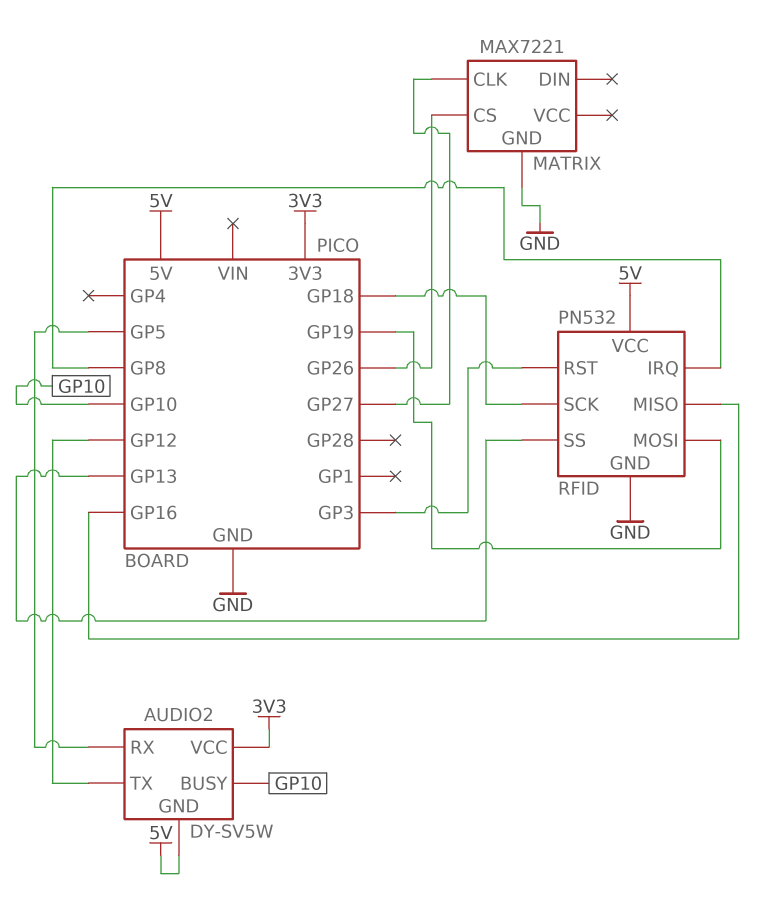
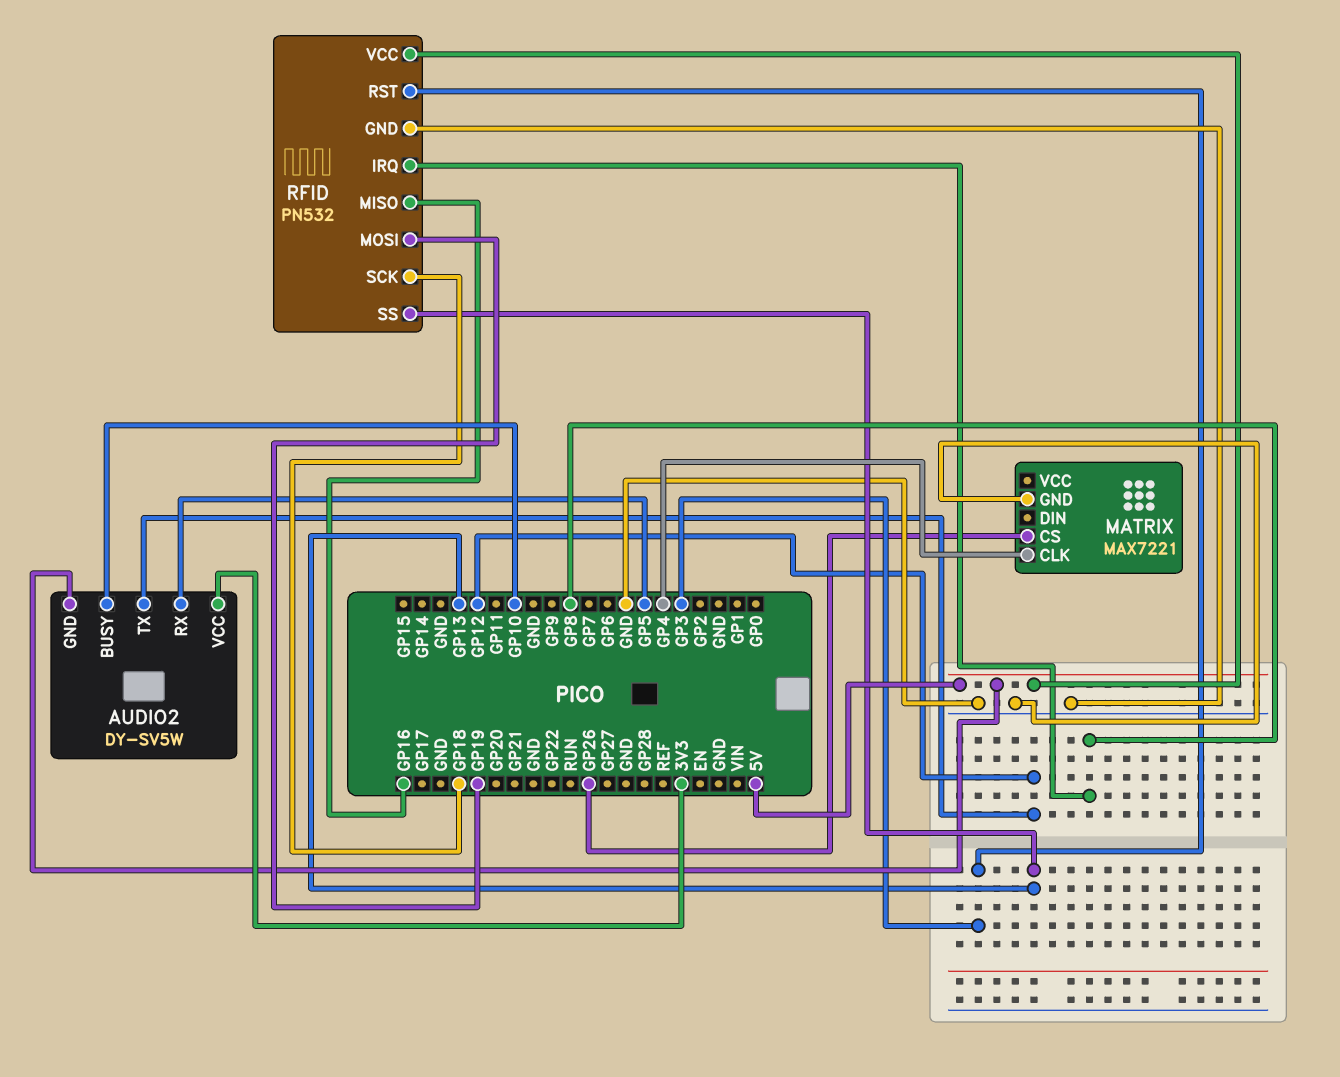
MATRIX pin CLK: GP27 -> GP4

